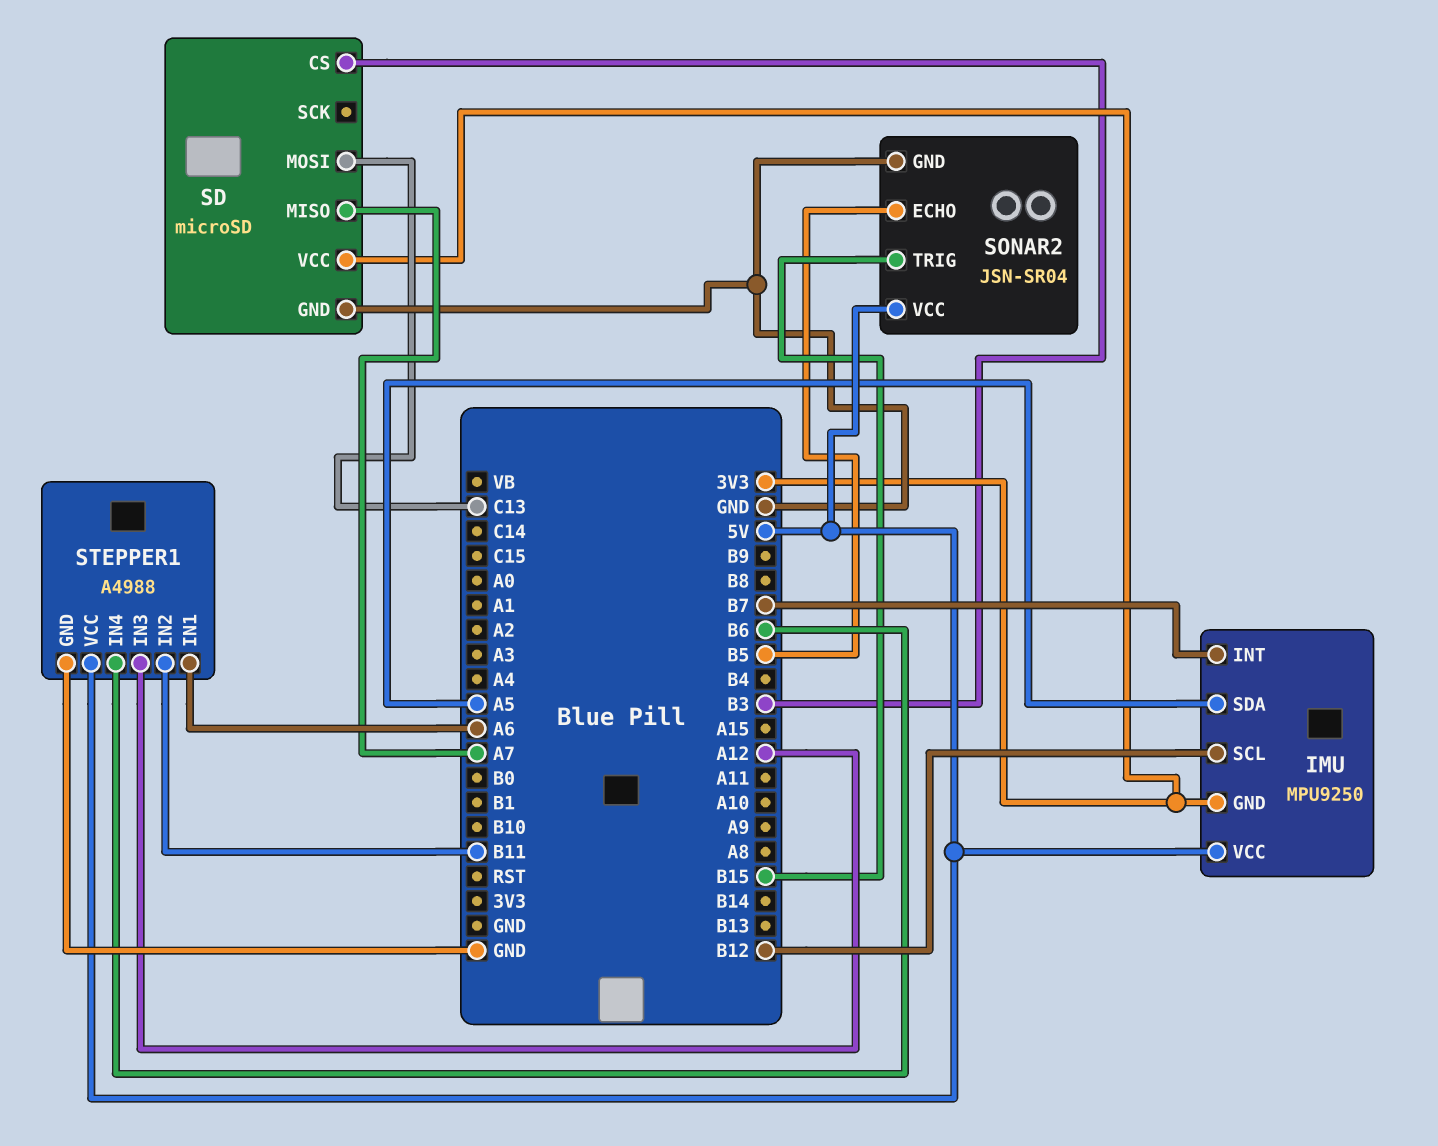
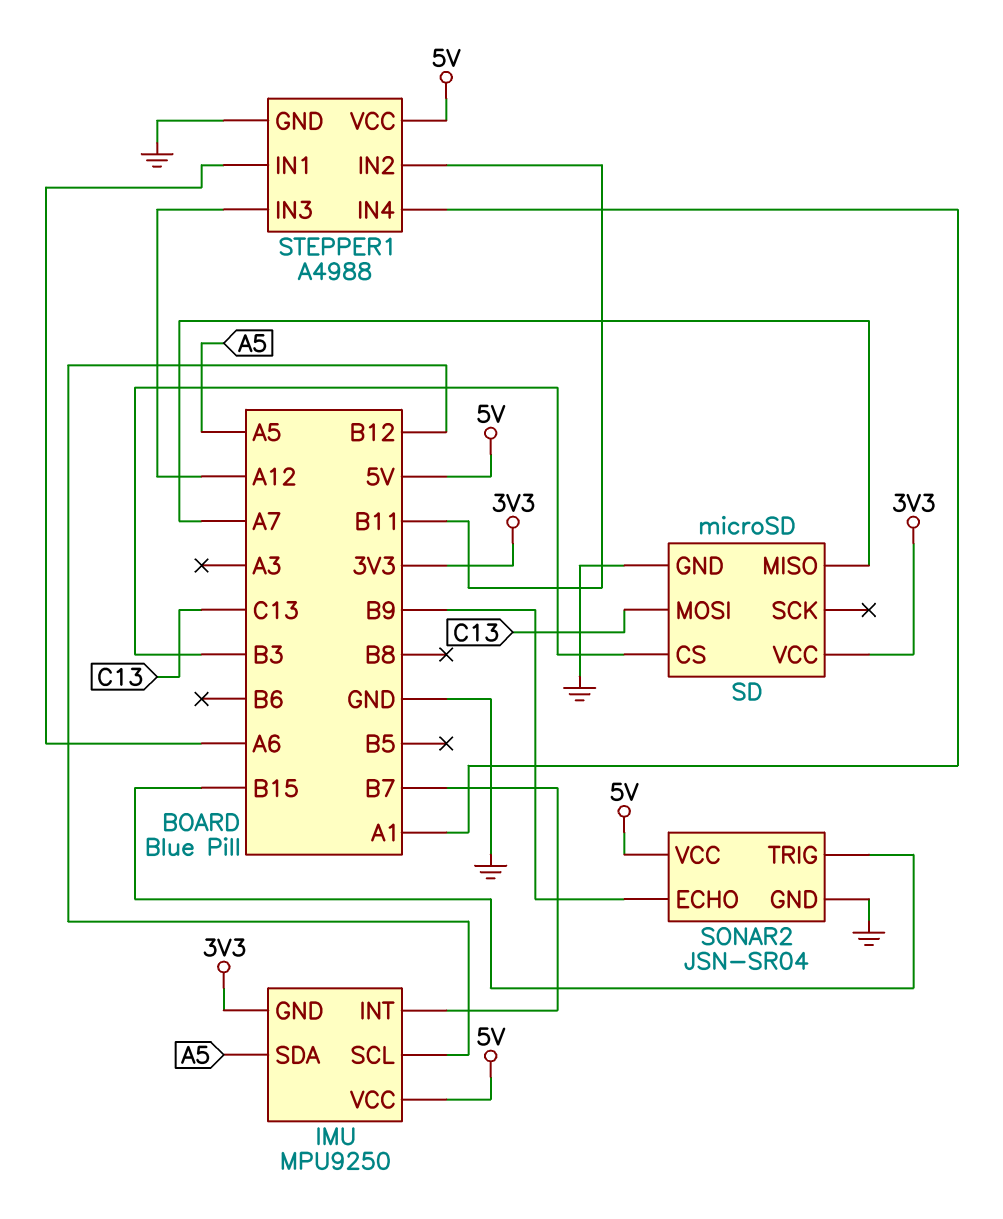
SONAR2 pin ECHO: B5 -> B9
STEPPER1 pin IN4: B6 -> A1

